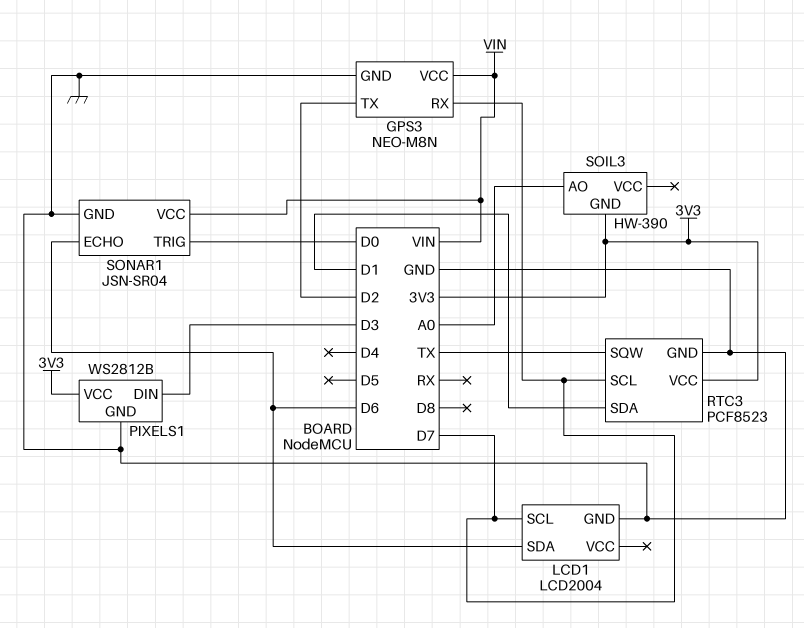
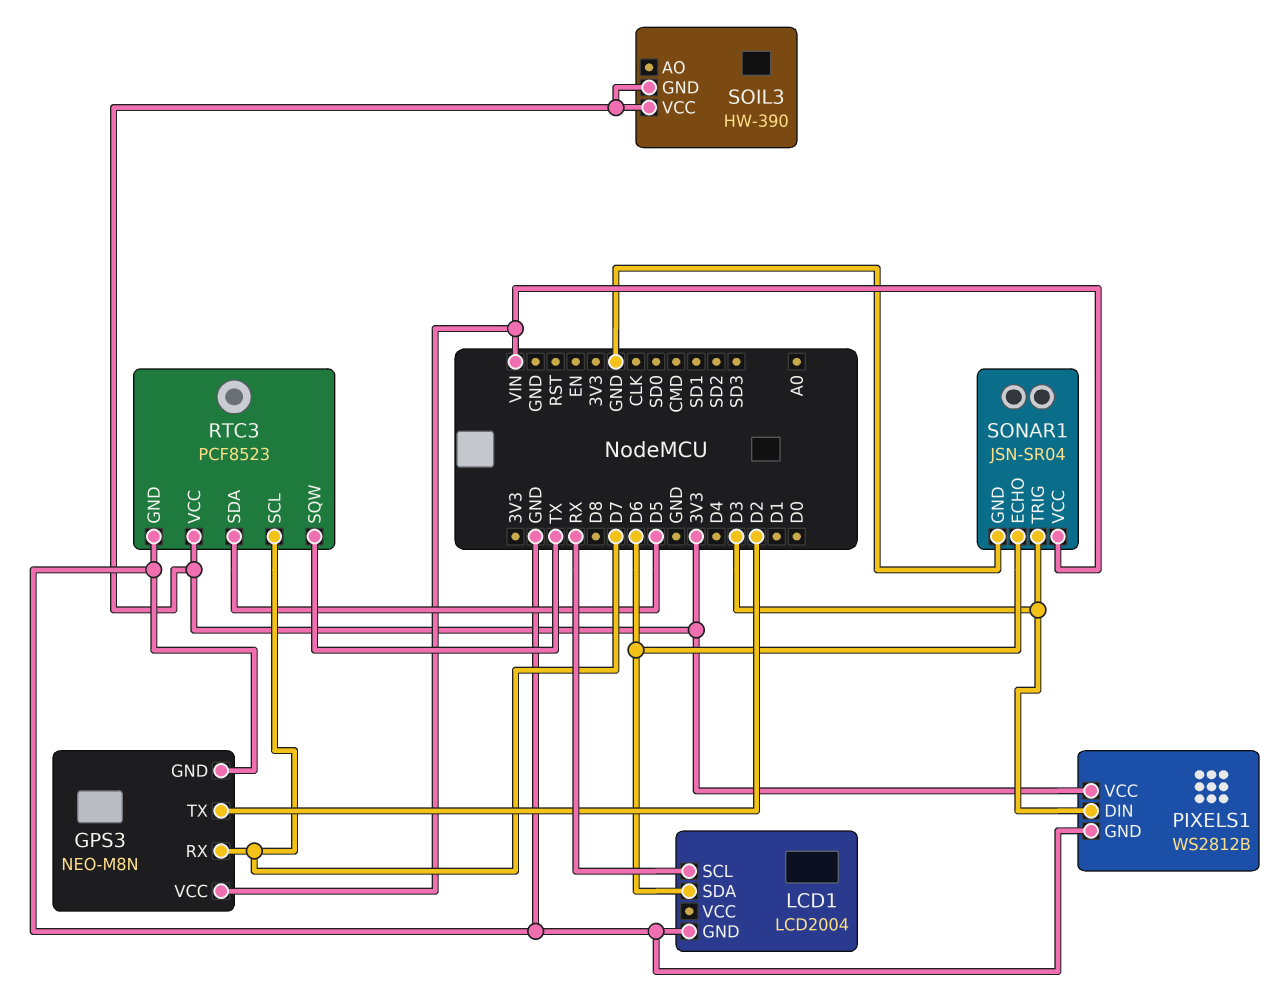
LCD1 pin SCL: D7 -> RX
RTC3 pin SDA: D1 -> D5
SOIL3 pin AO: A0 -> none
SOIL3 pin VCC: none -> 3V3
SONAR1 pin TRIG: D0 -> D3

